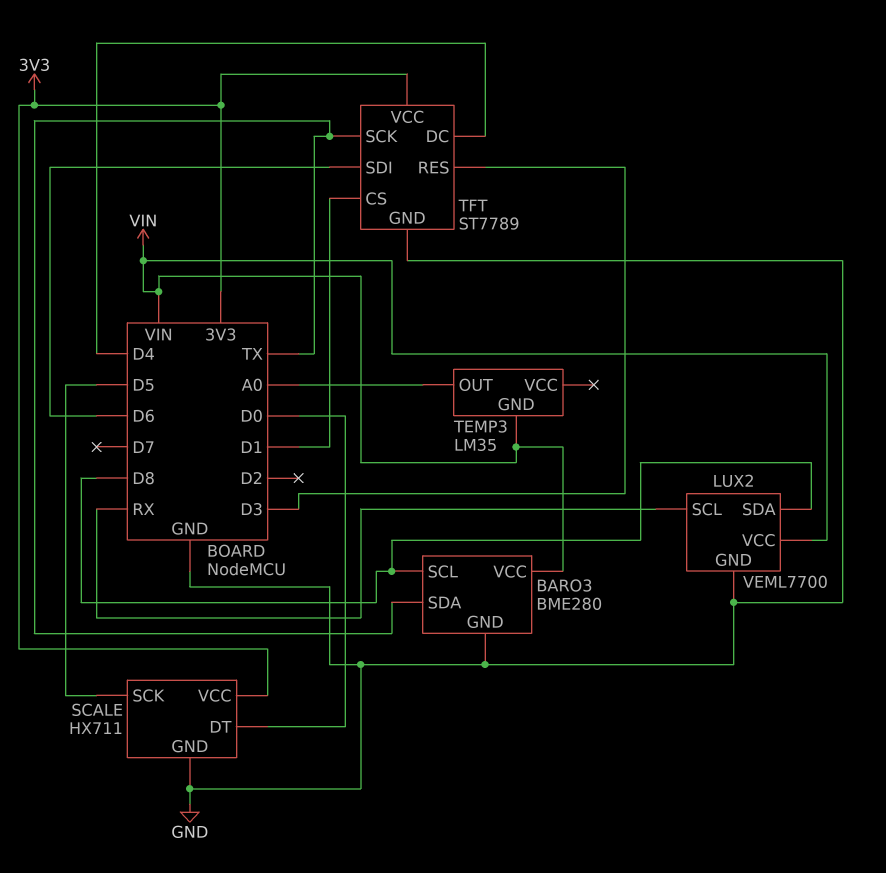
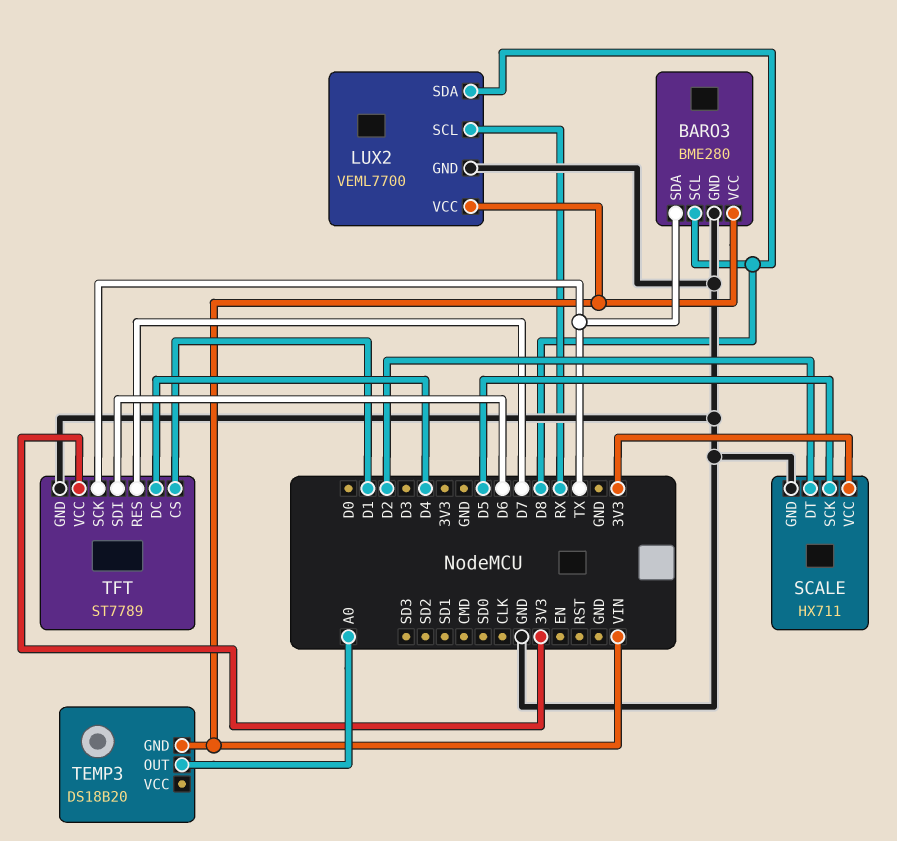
SCALE pin DT: D0 -> D2
TEMP3: LM35 -> DS18B20
TFT pin RES: D3 -> D7

